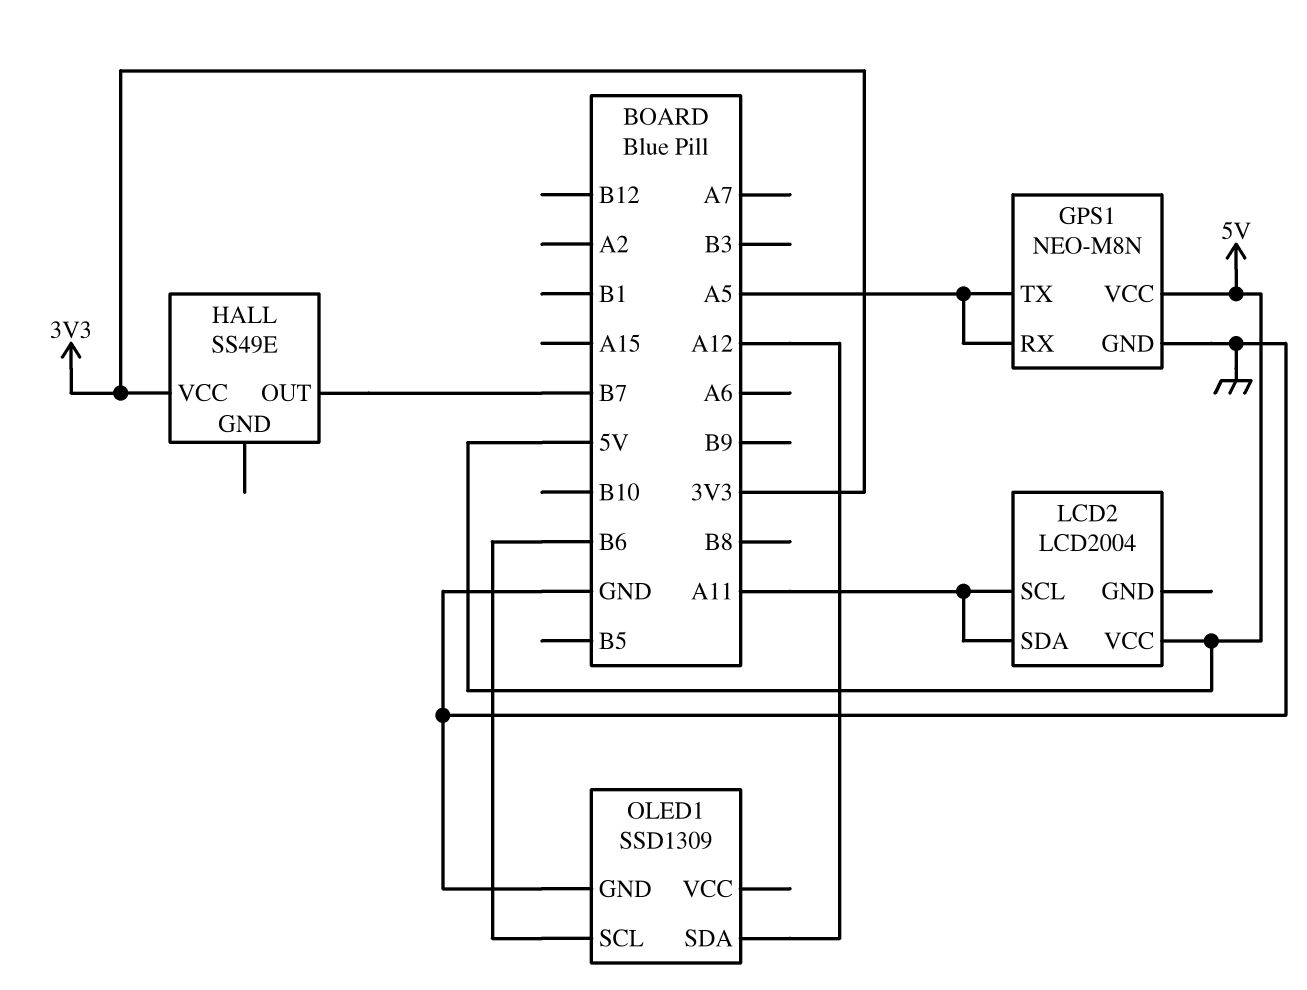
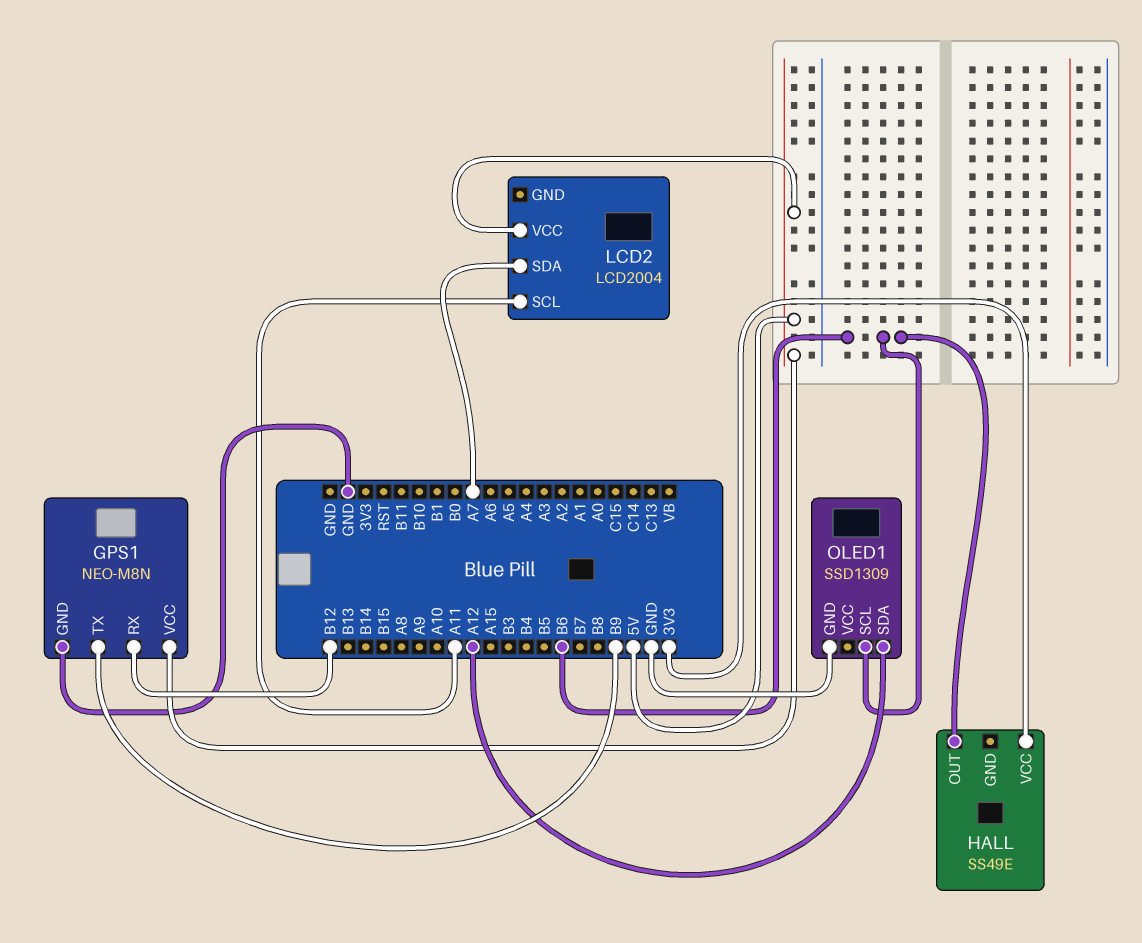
GPS1 pin RX: A5 -> B12
GPS1 pin TX: A5 -> B9
HALL pin OUT: B7 -> B6
LCD2 pin SDA: A11 -> A7

